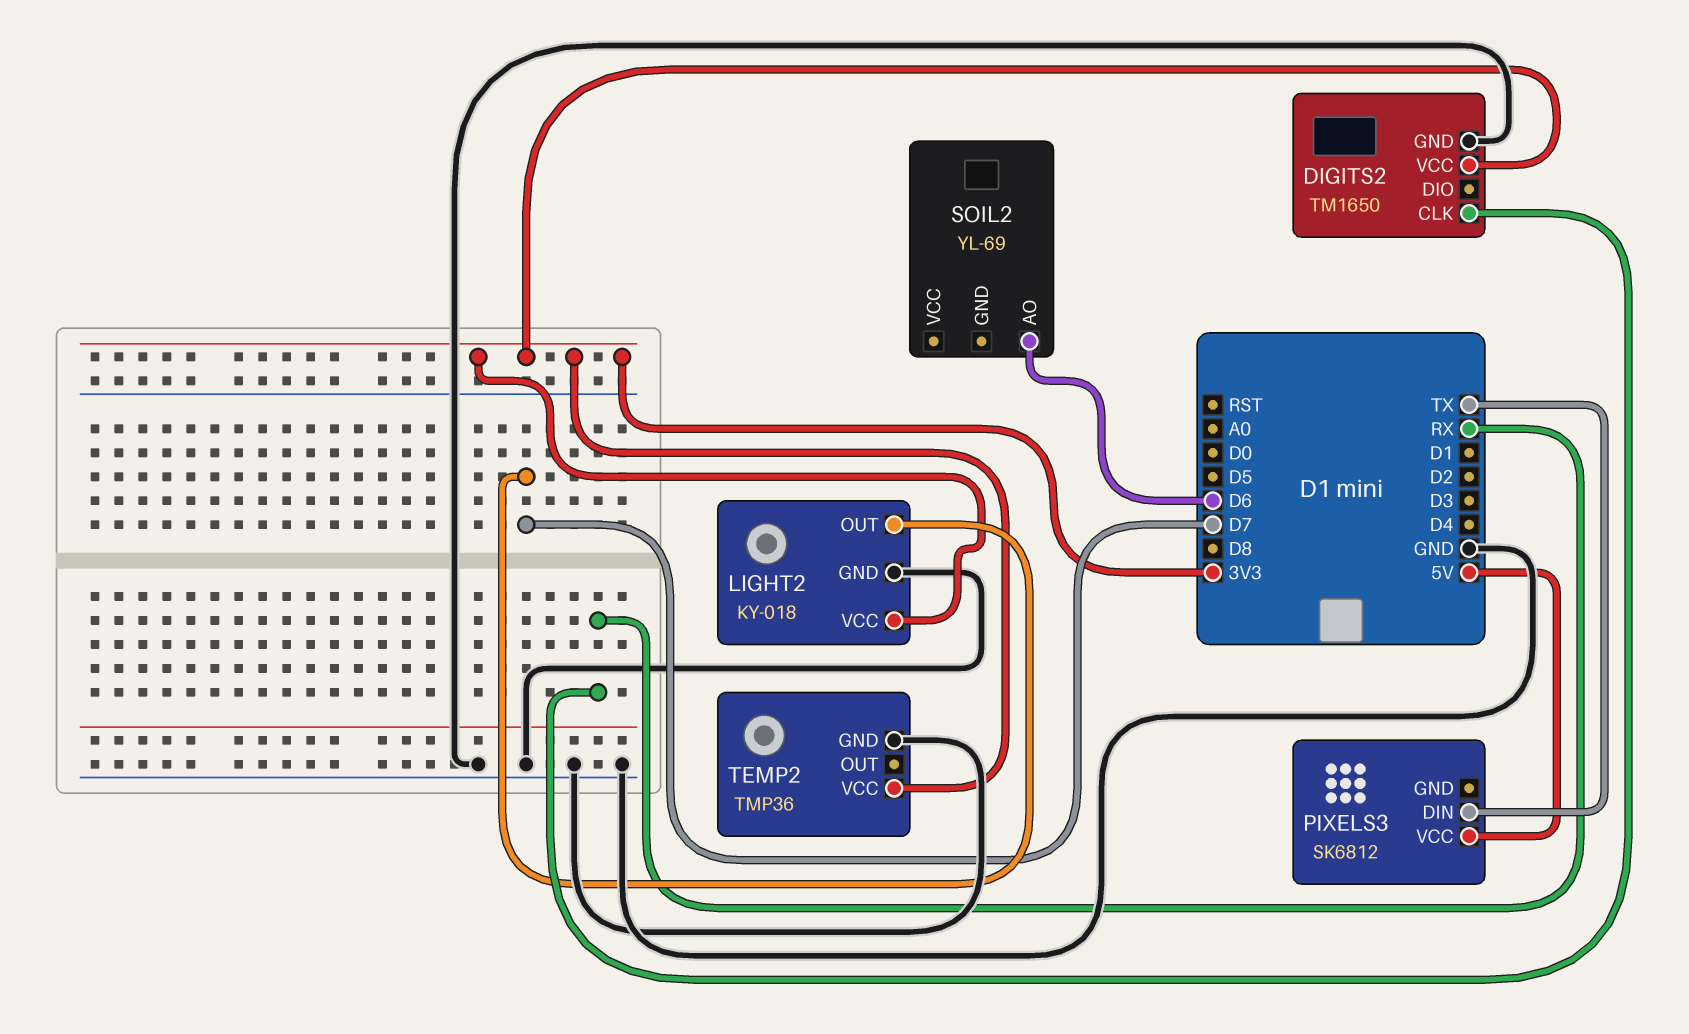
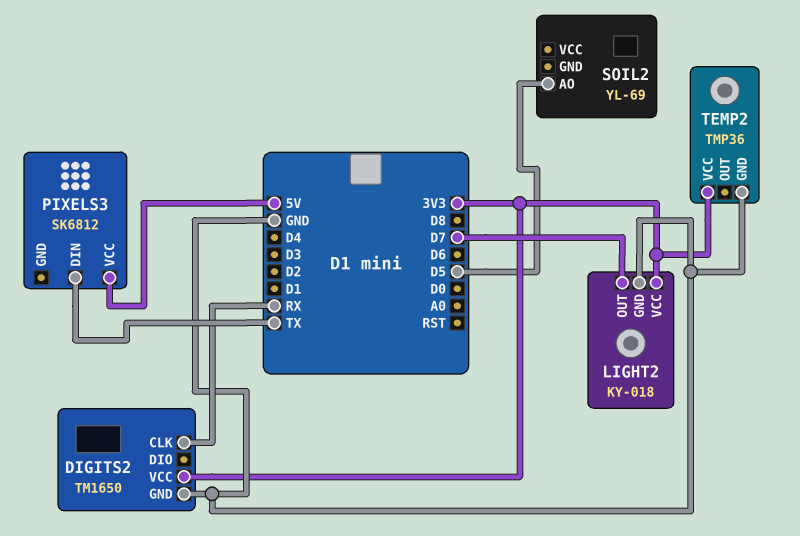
SOIL2 pin AO: D6 -> D5

